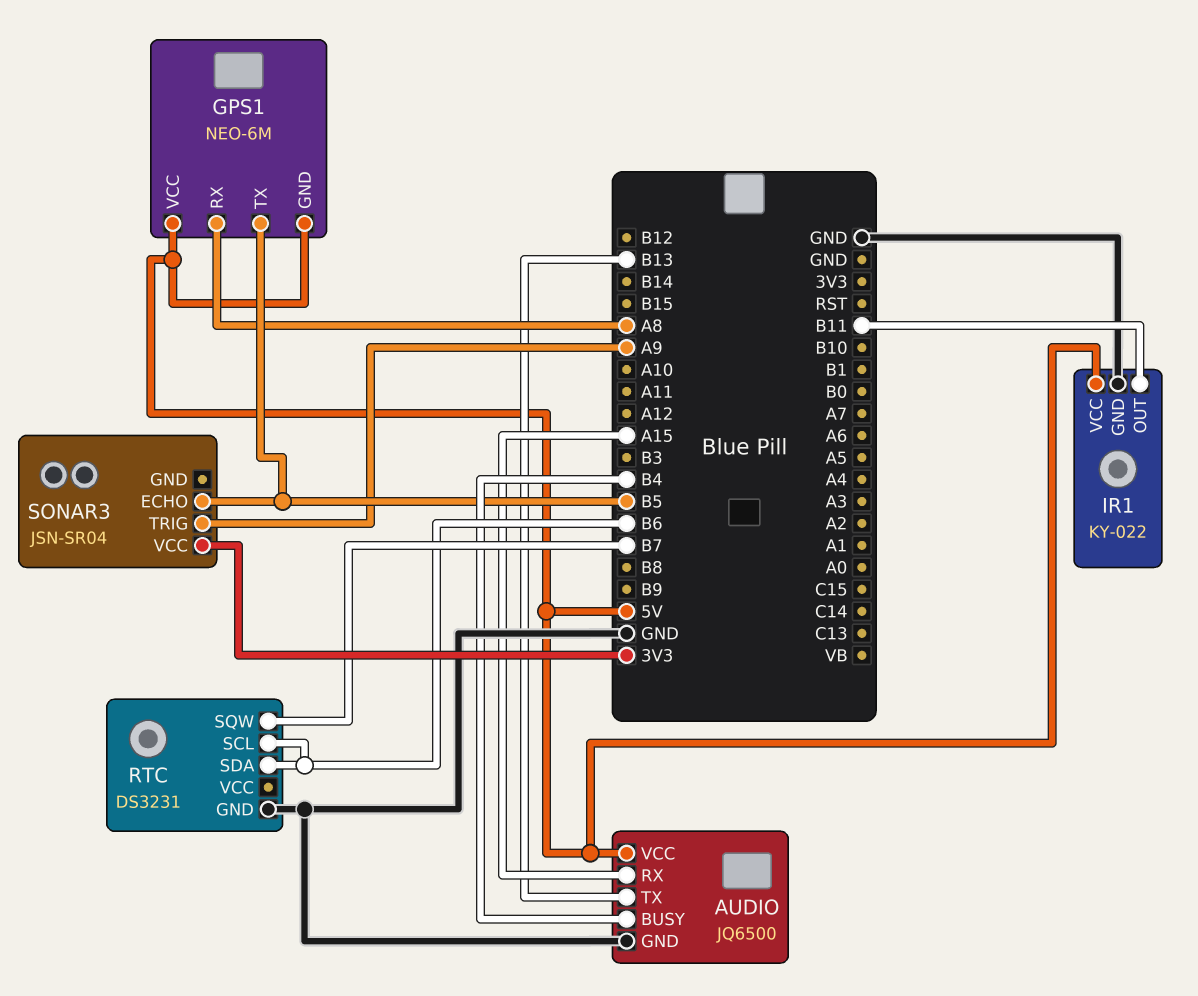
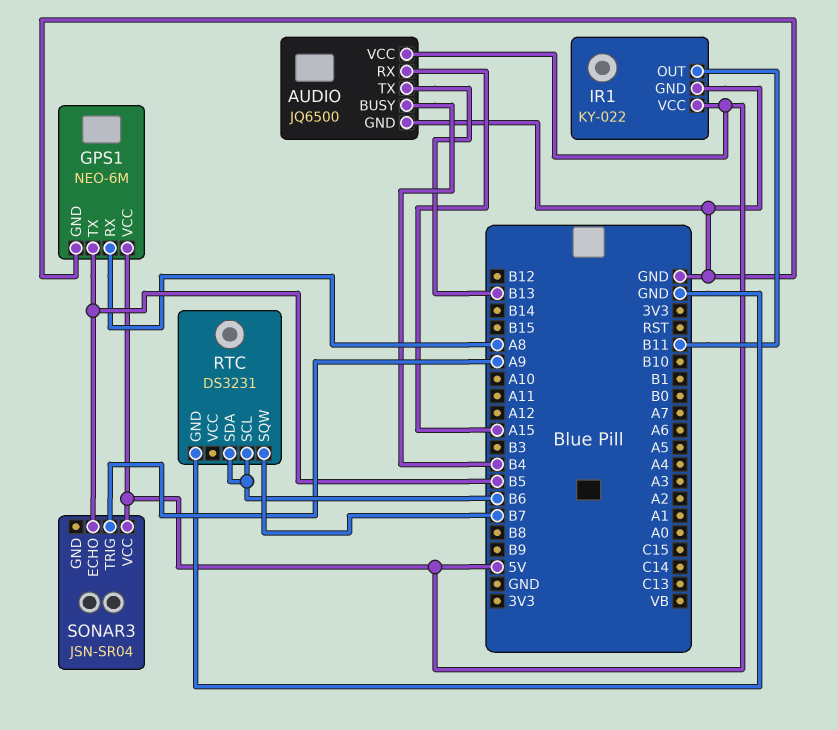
GPS1 pin GND: 5V -> GND
SONAR3 pin VCC: 3V3 -> 5V

